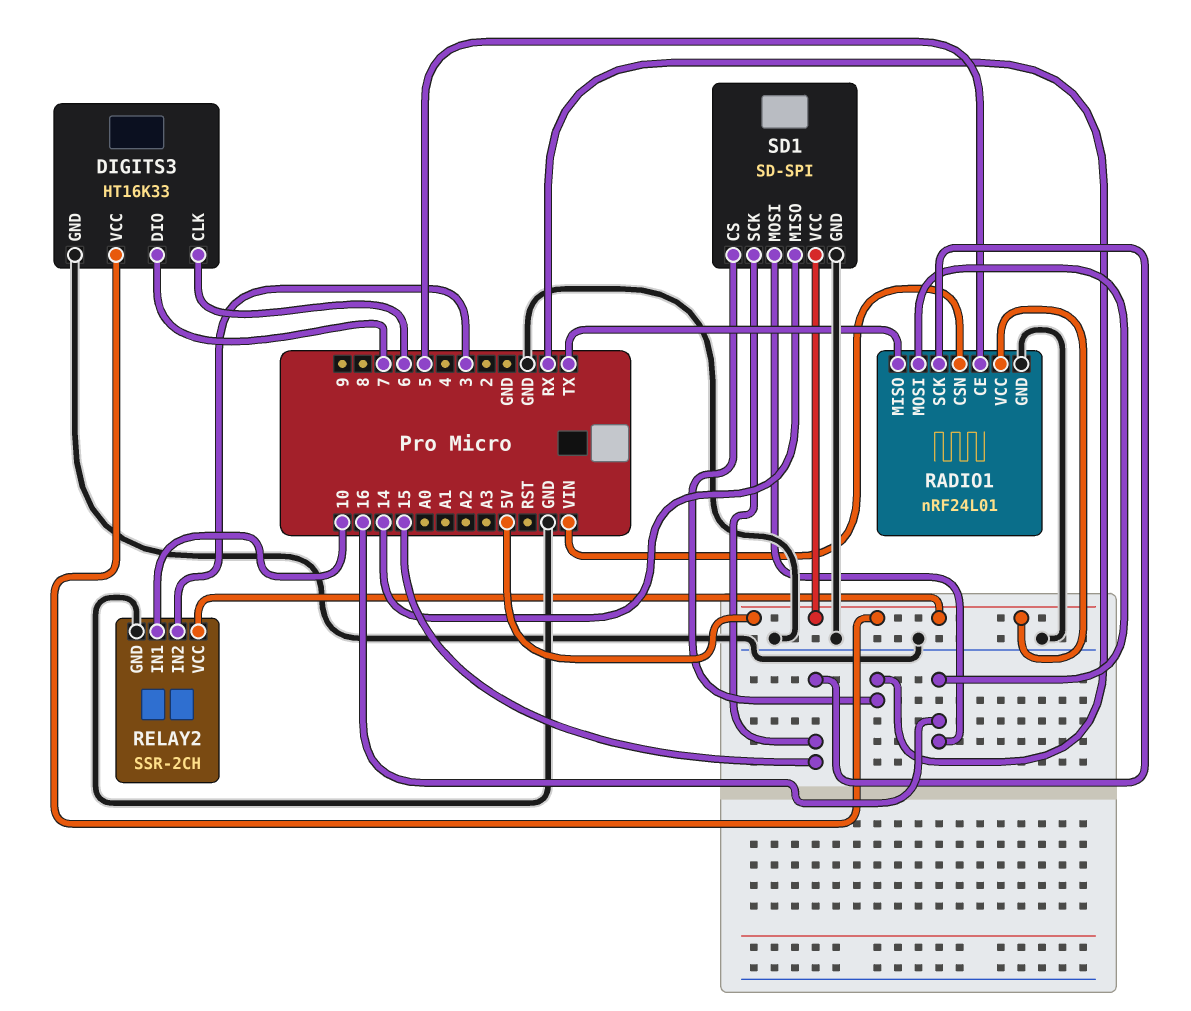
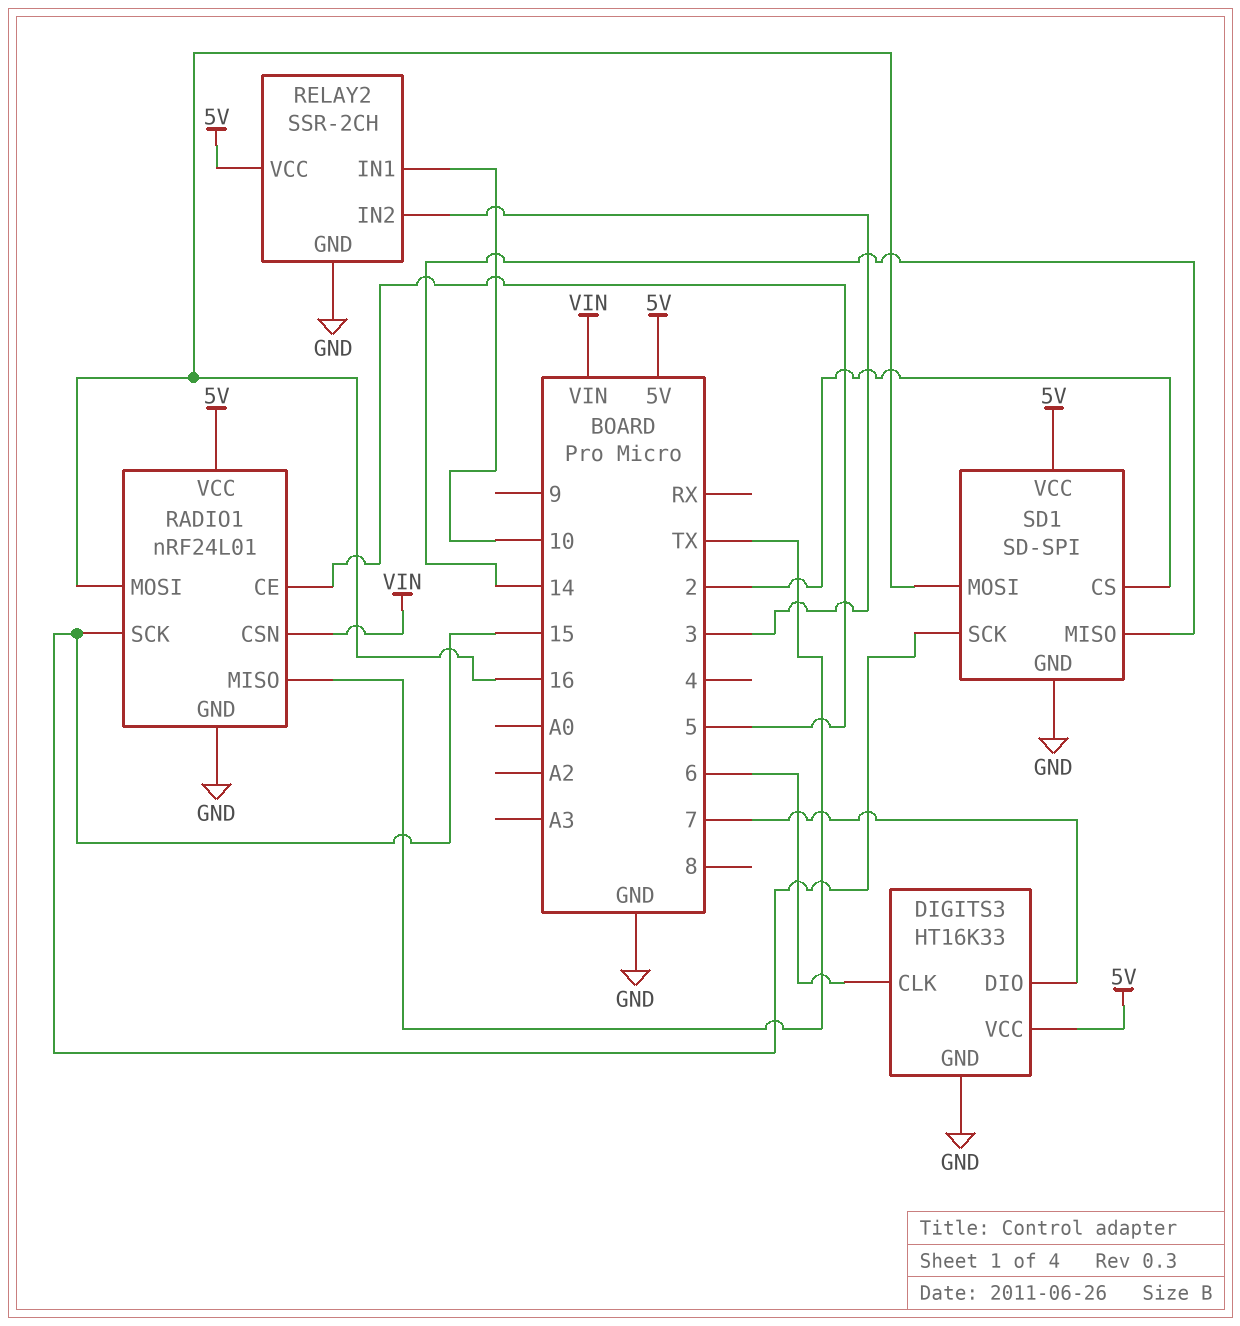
SD1 pin CS: RX -> 2

